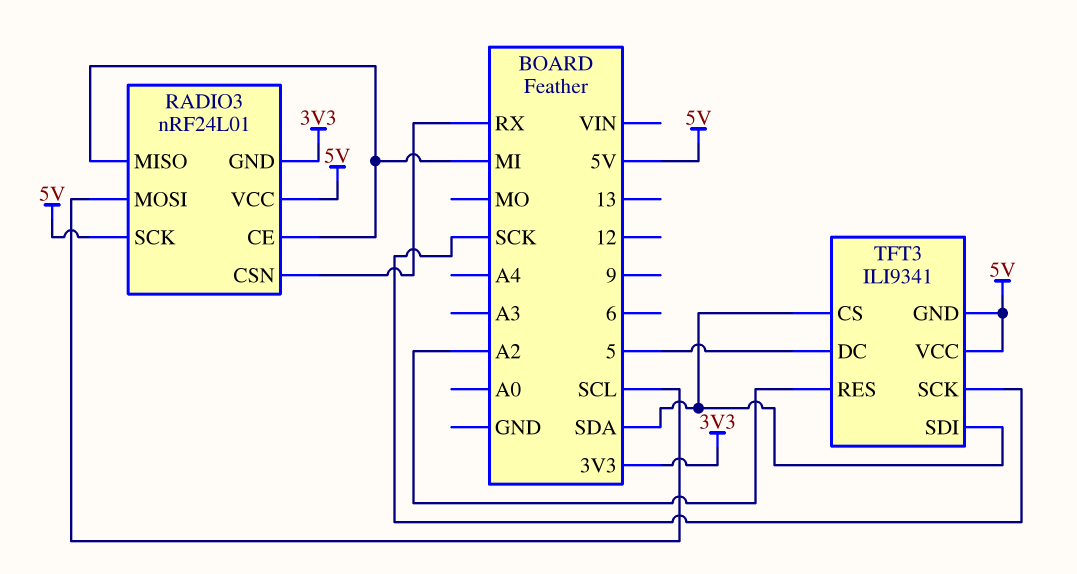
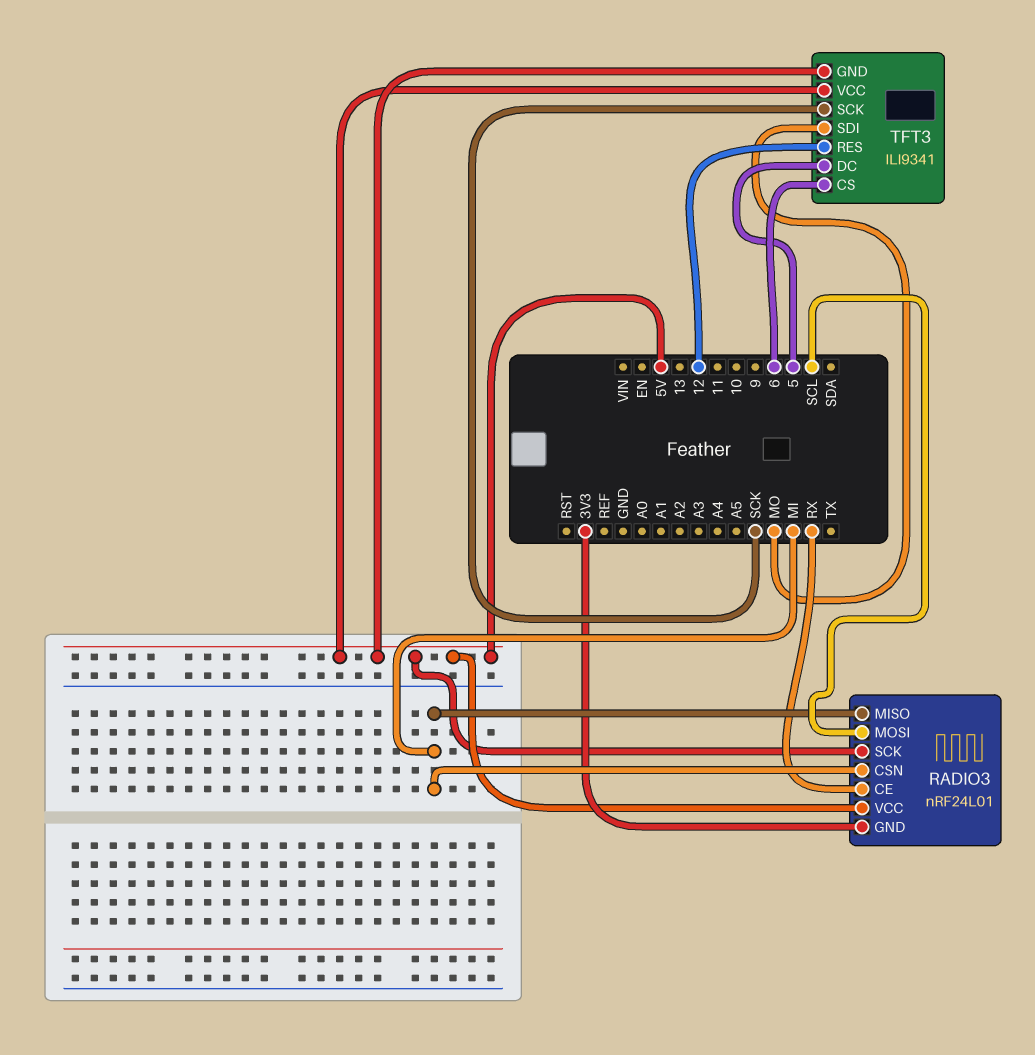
RADIO3 pin CE: MI -> RX
RADIO3 pin CSN: RX -> MI
TFT3 pin CS: SDA -> 6
TFT3 pin RES: A2 -> 12
TFT3 pin SDI: SDA -> MO

